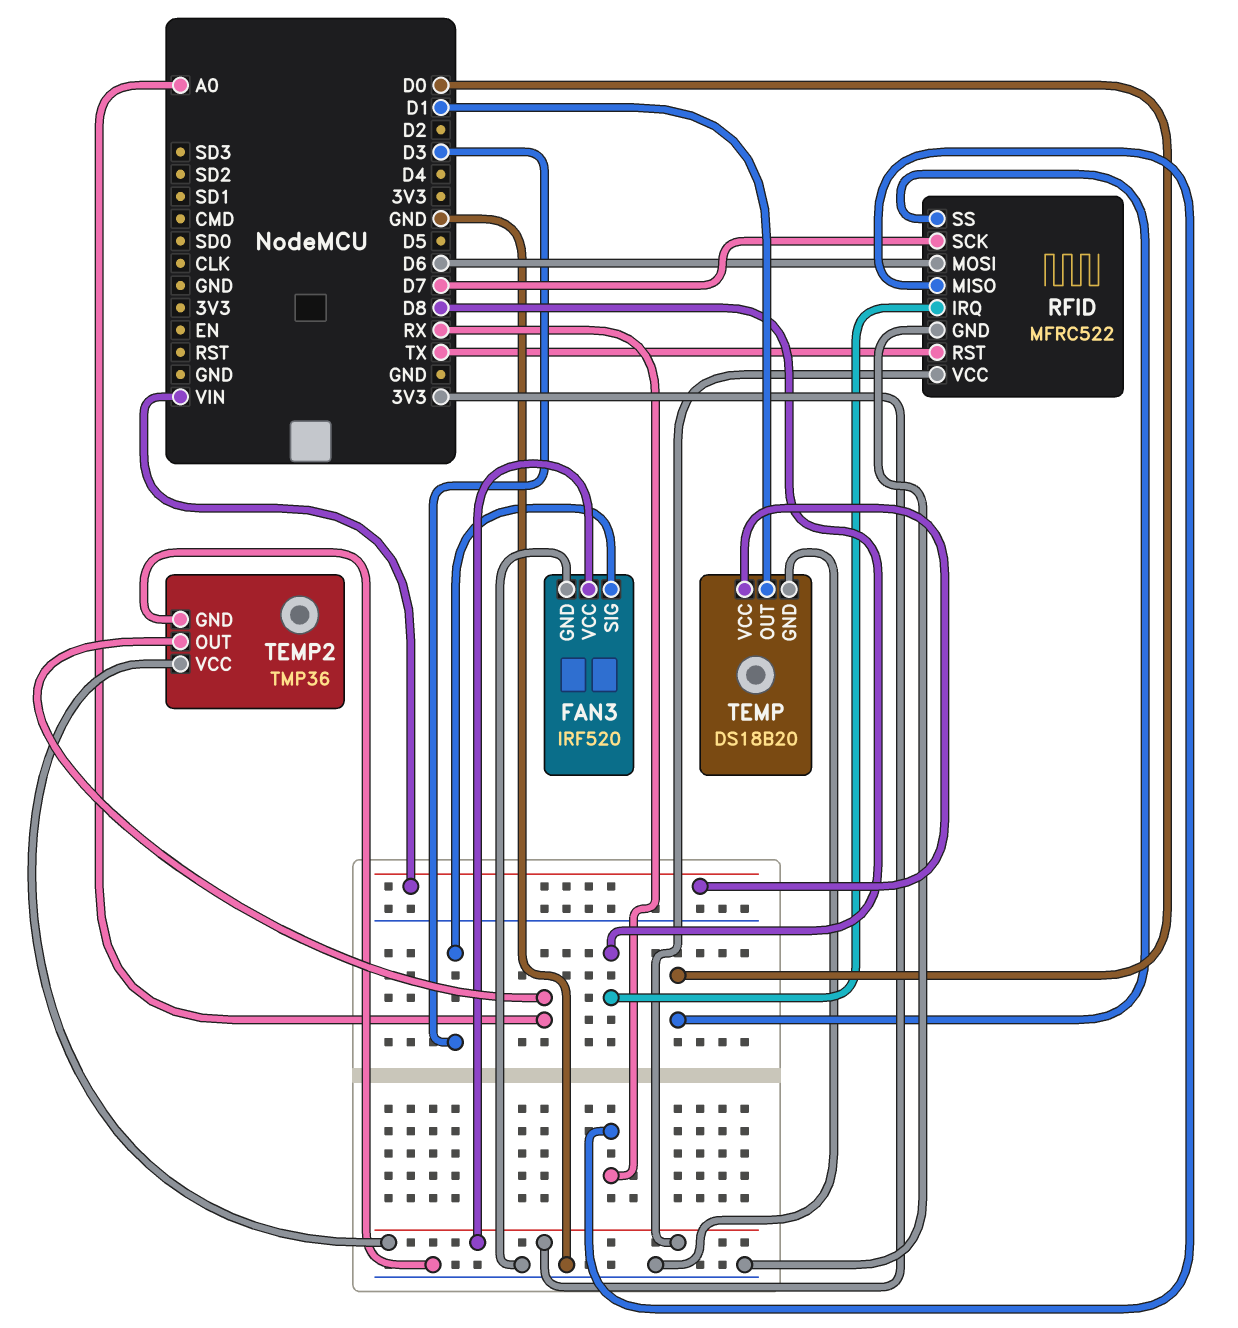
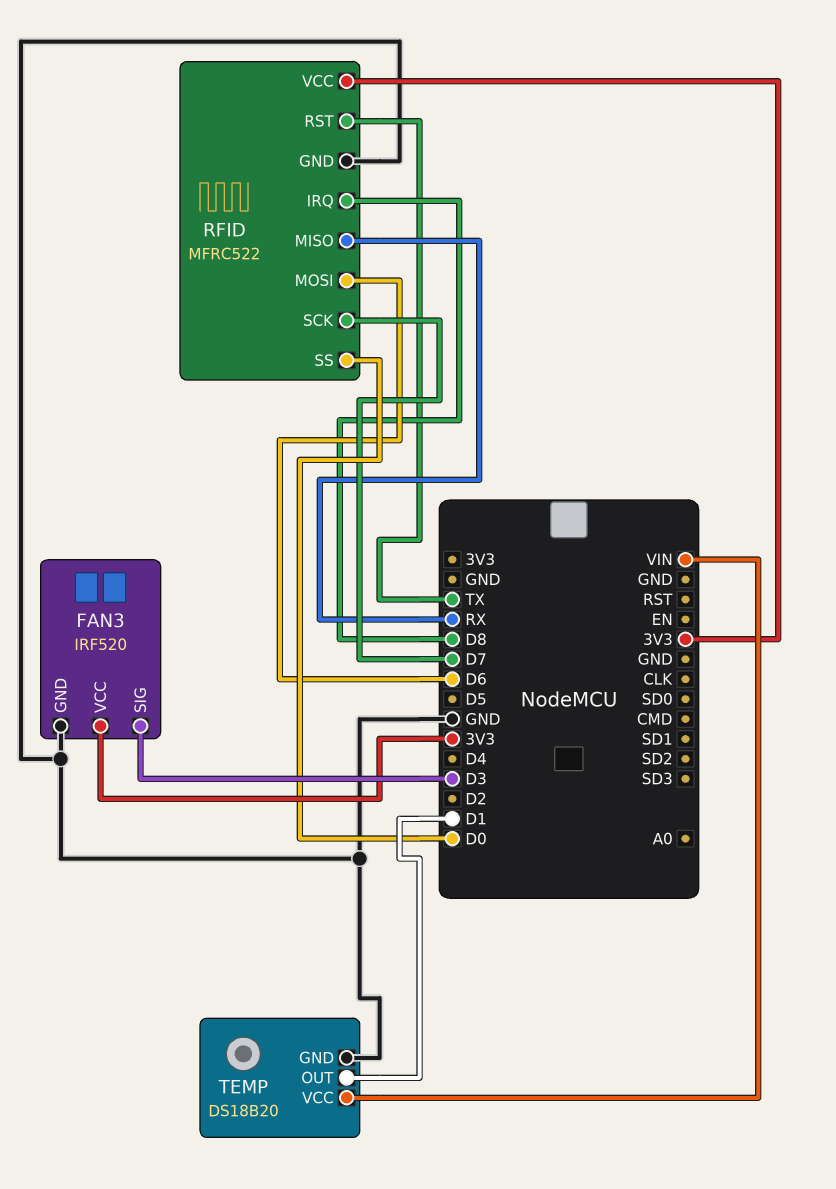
TEMP2: TMP36 -> none
TEMP2 pin GND: GND -> none
TEMP2 pin OUT: A0 -> none
TEMP2 pin VCC: 3V3 -> none

